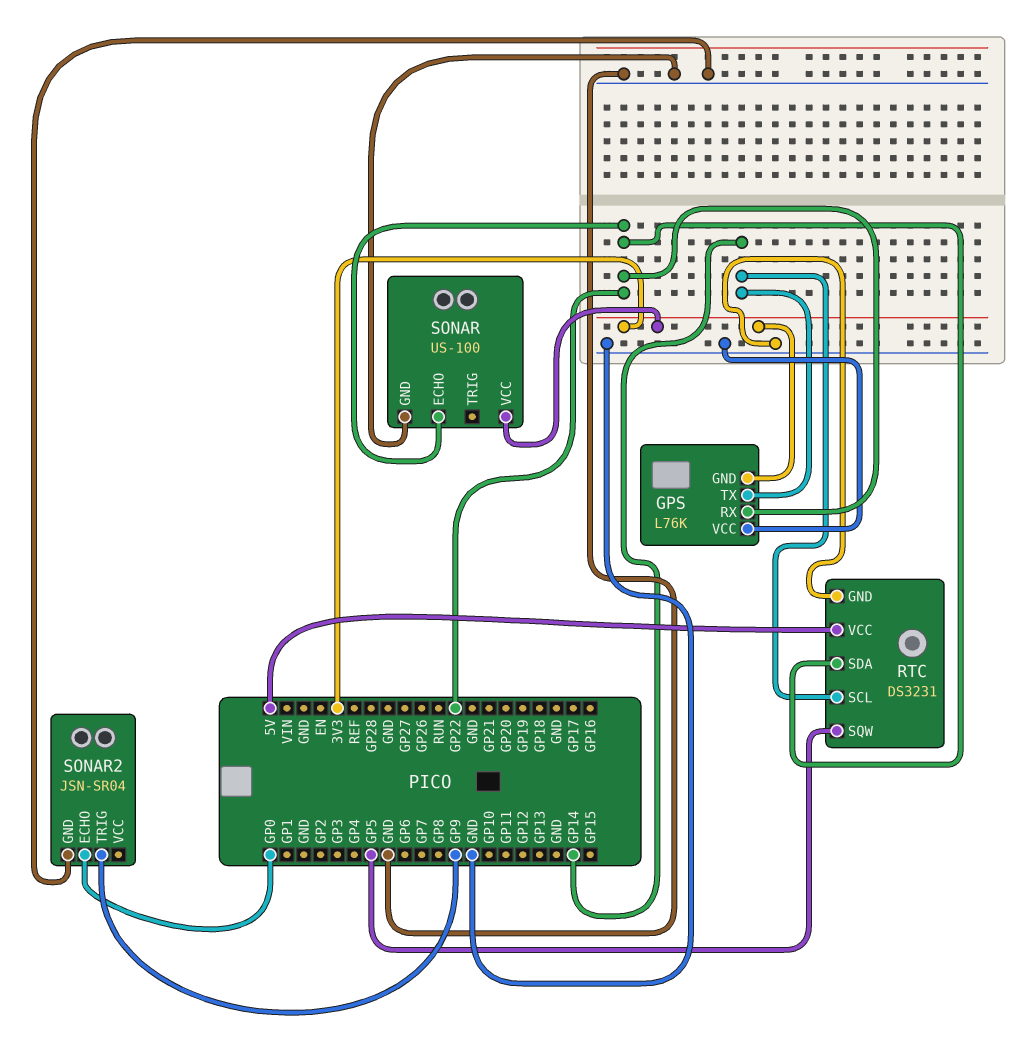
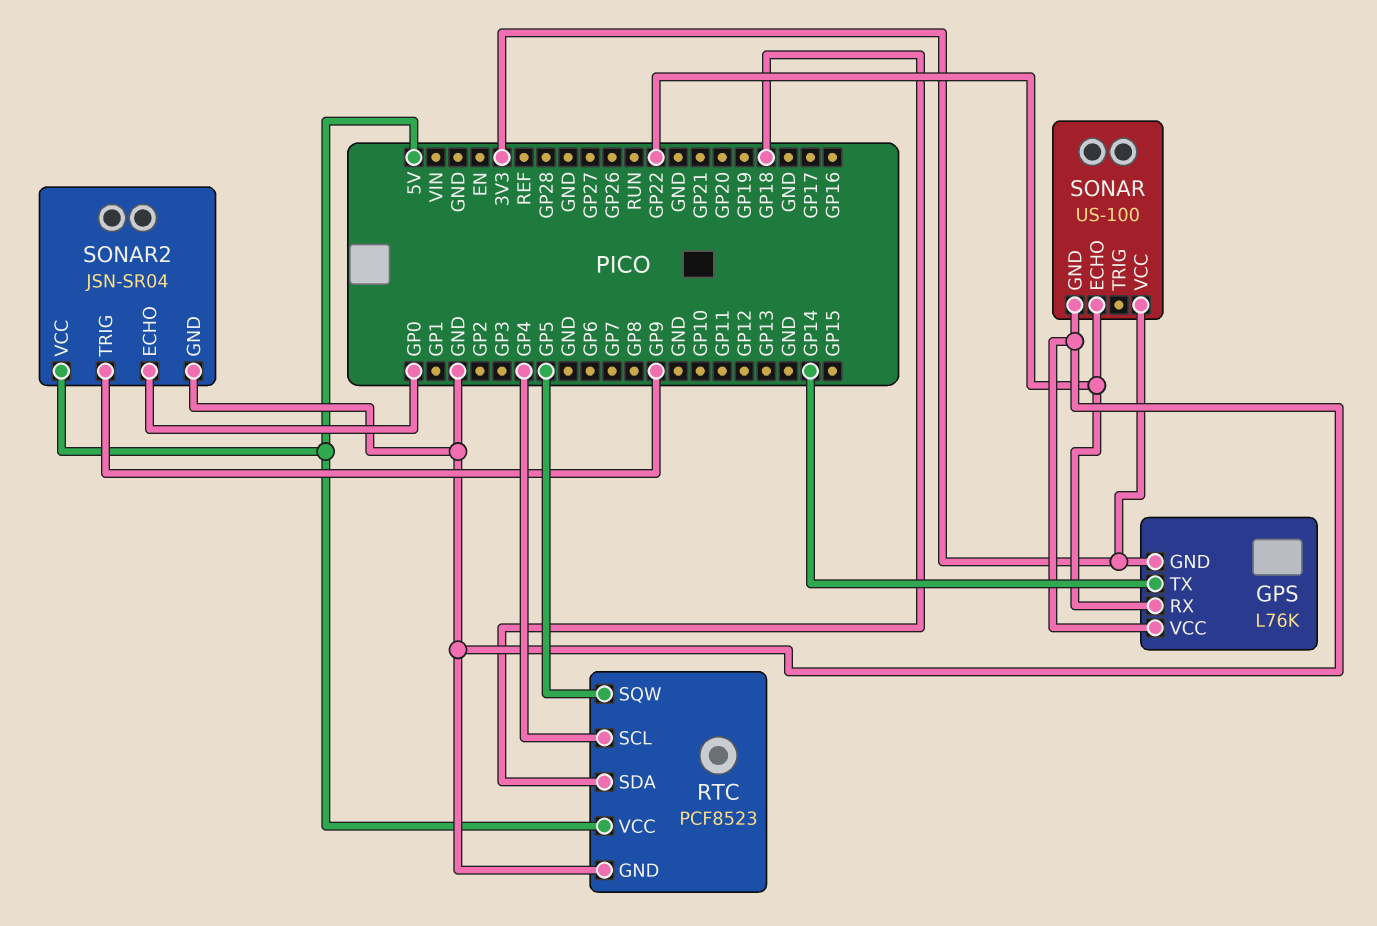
RTC: DS3231 -> PCF8523
RTC pin SCL: GP14 -> GP4
RTC pin SDA: GP22 -> GP18
SONAR2 pin VCC: none -> 5V

